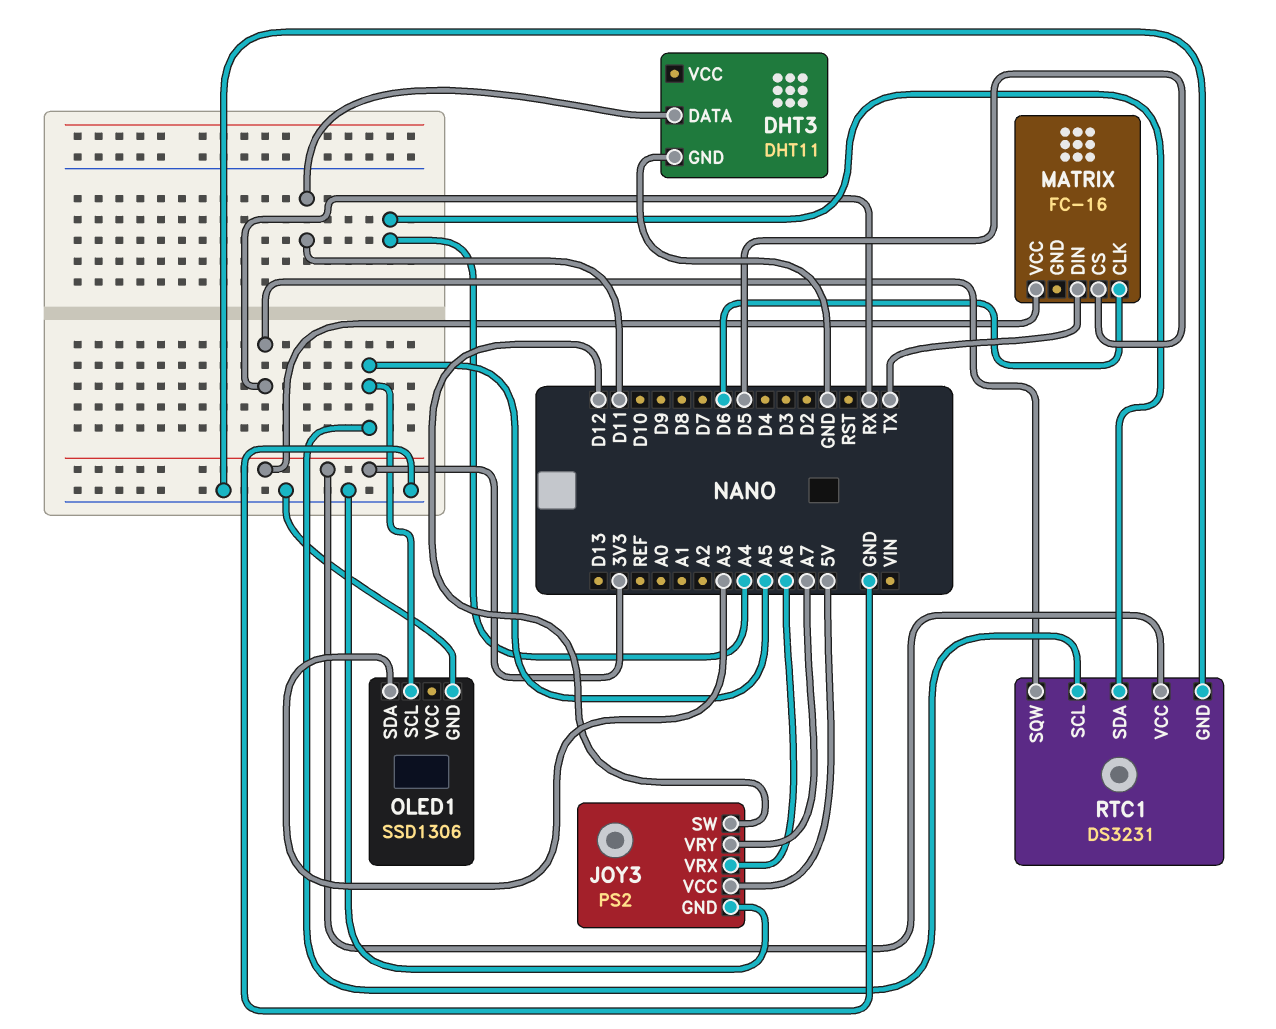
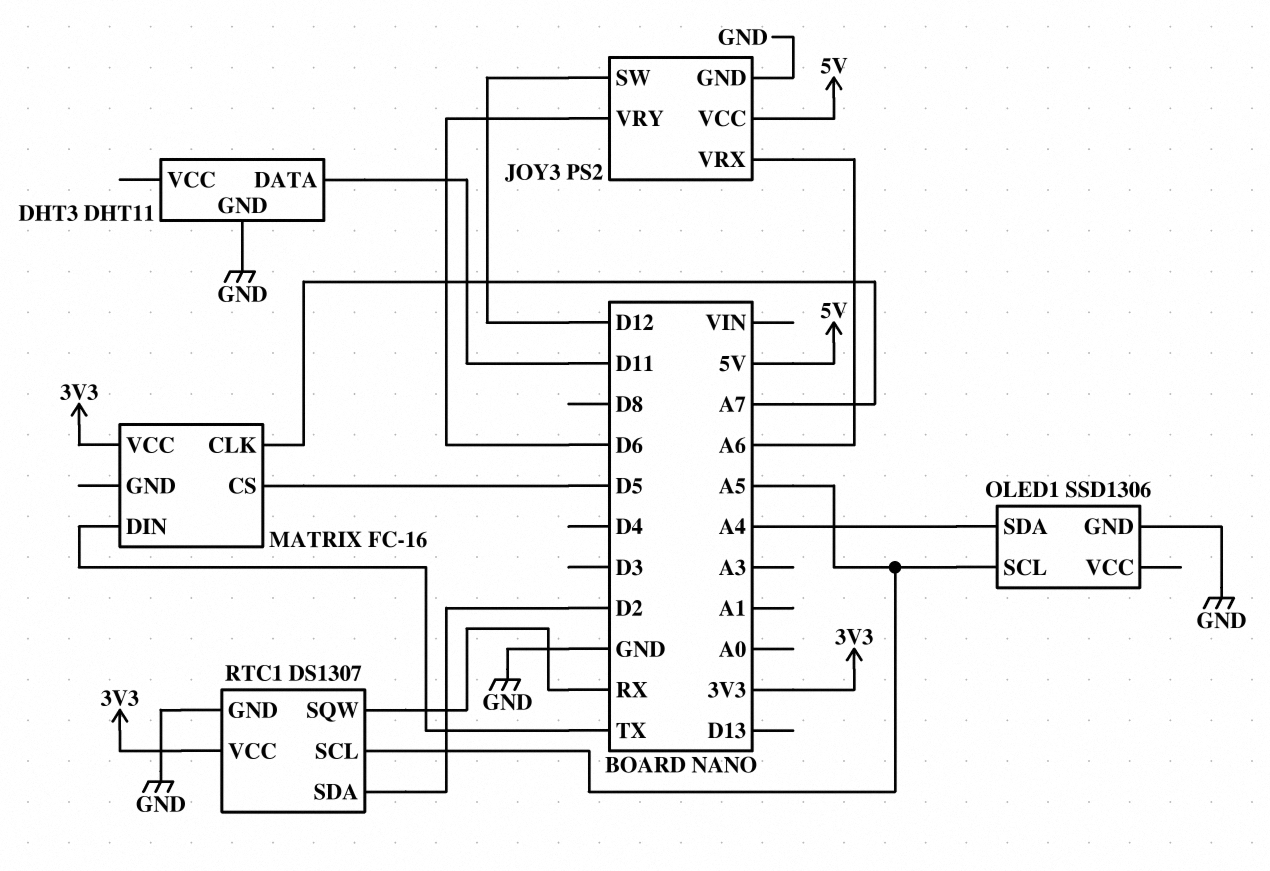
JOY3 pin VRY: A7 -> D6
MATRIX pin CLK: D6 -> A7
OLED1 pin SDA: A3 -> A4
RTC1: DS3231 -> DS1307
RTC1 pin SDA: A4 -> D2

